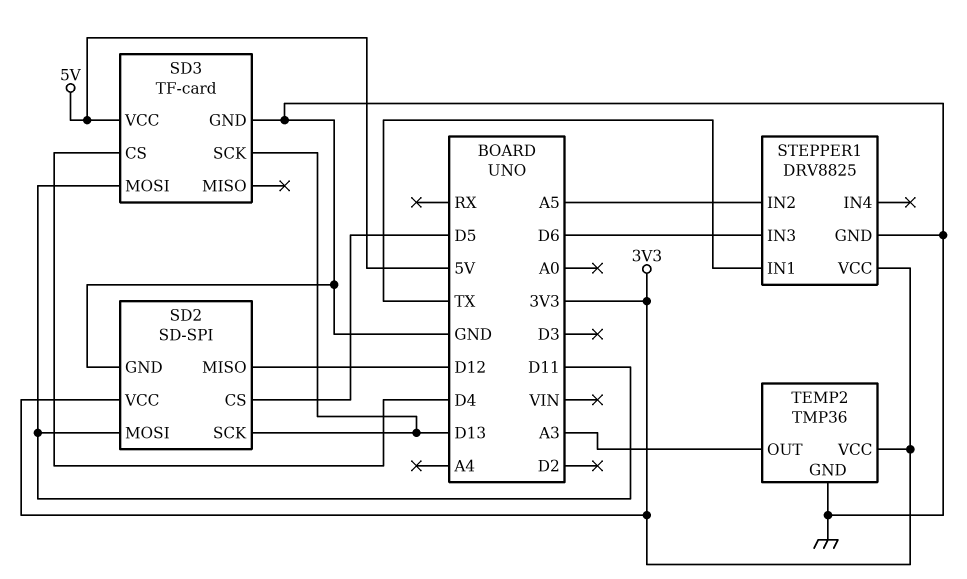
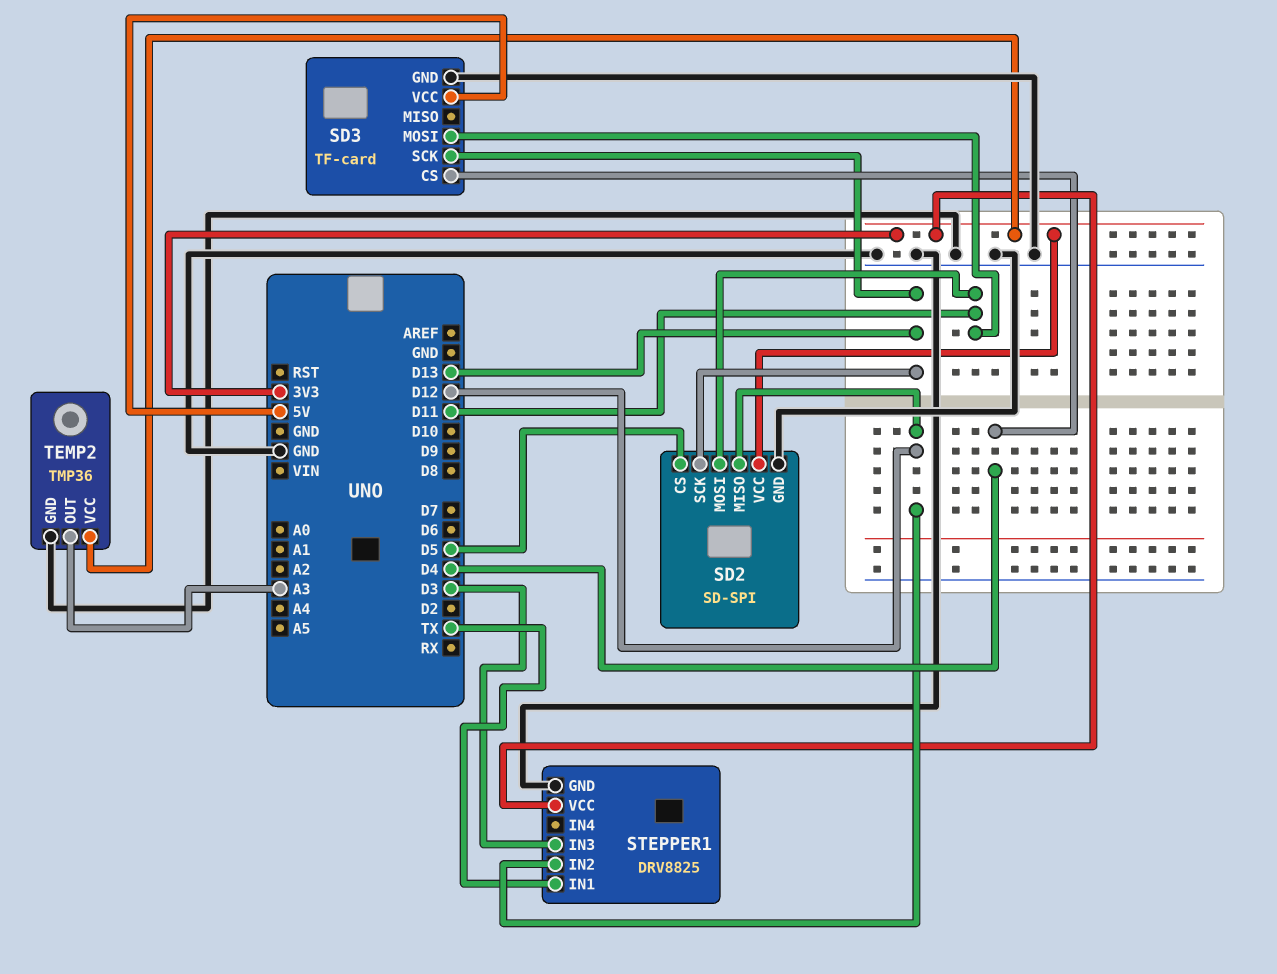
STEPPER1 pin IN2: A5 -> D12
STEPPER1 pin IN3: D6 -> D3

